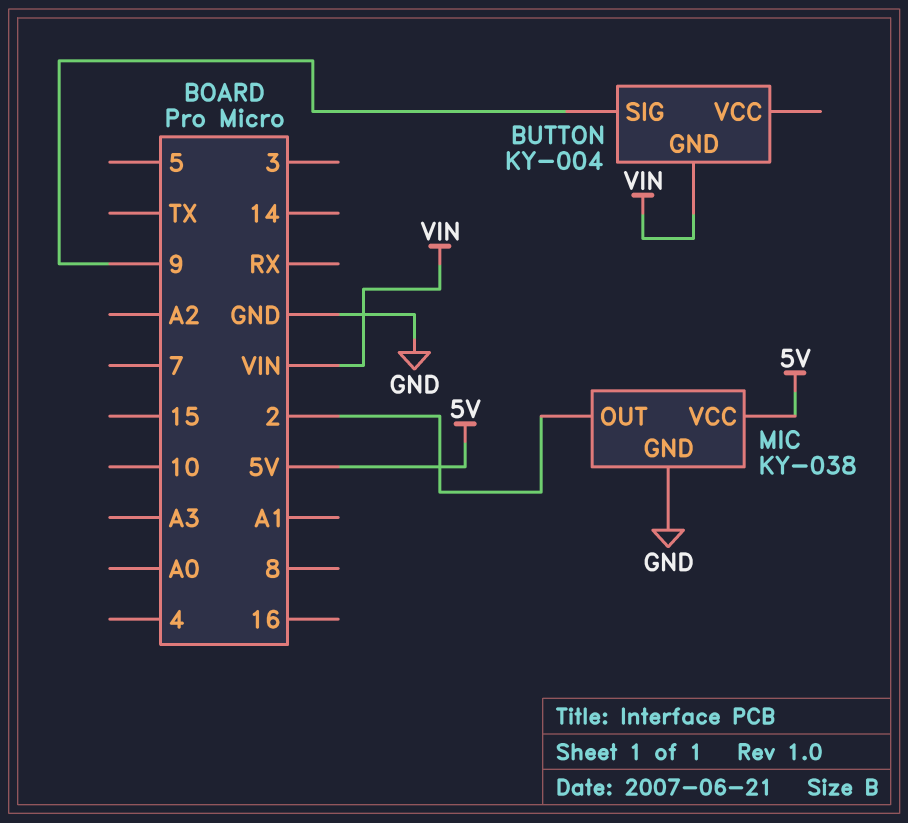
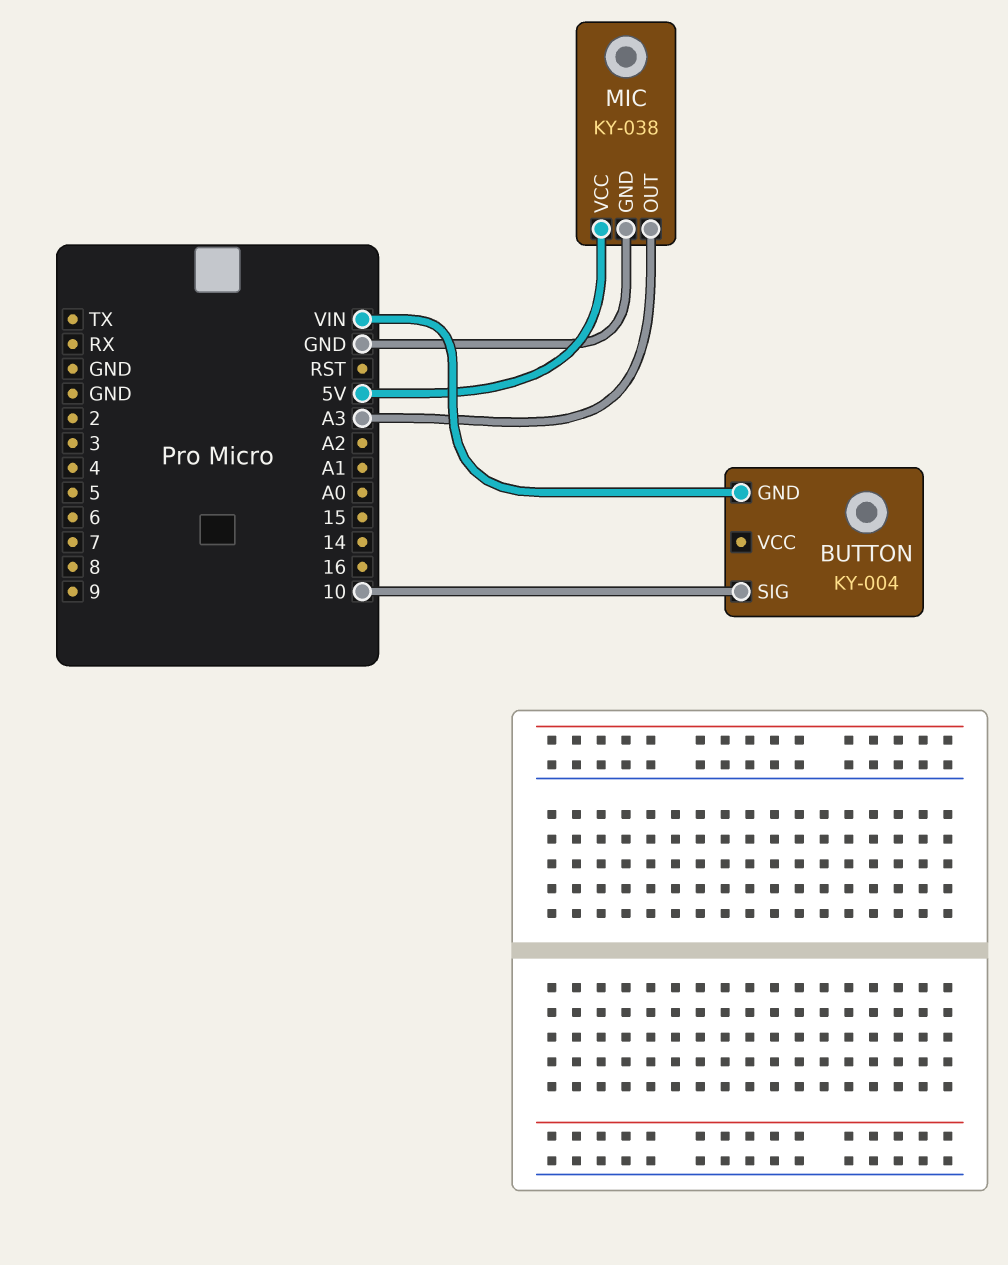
BUTTON pin SIG: 9 -> 10
MIC pin OUT: 2 -> A3

